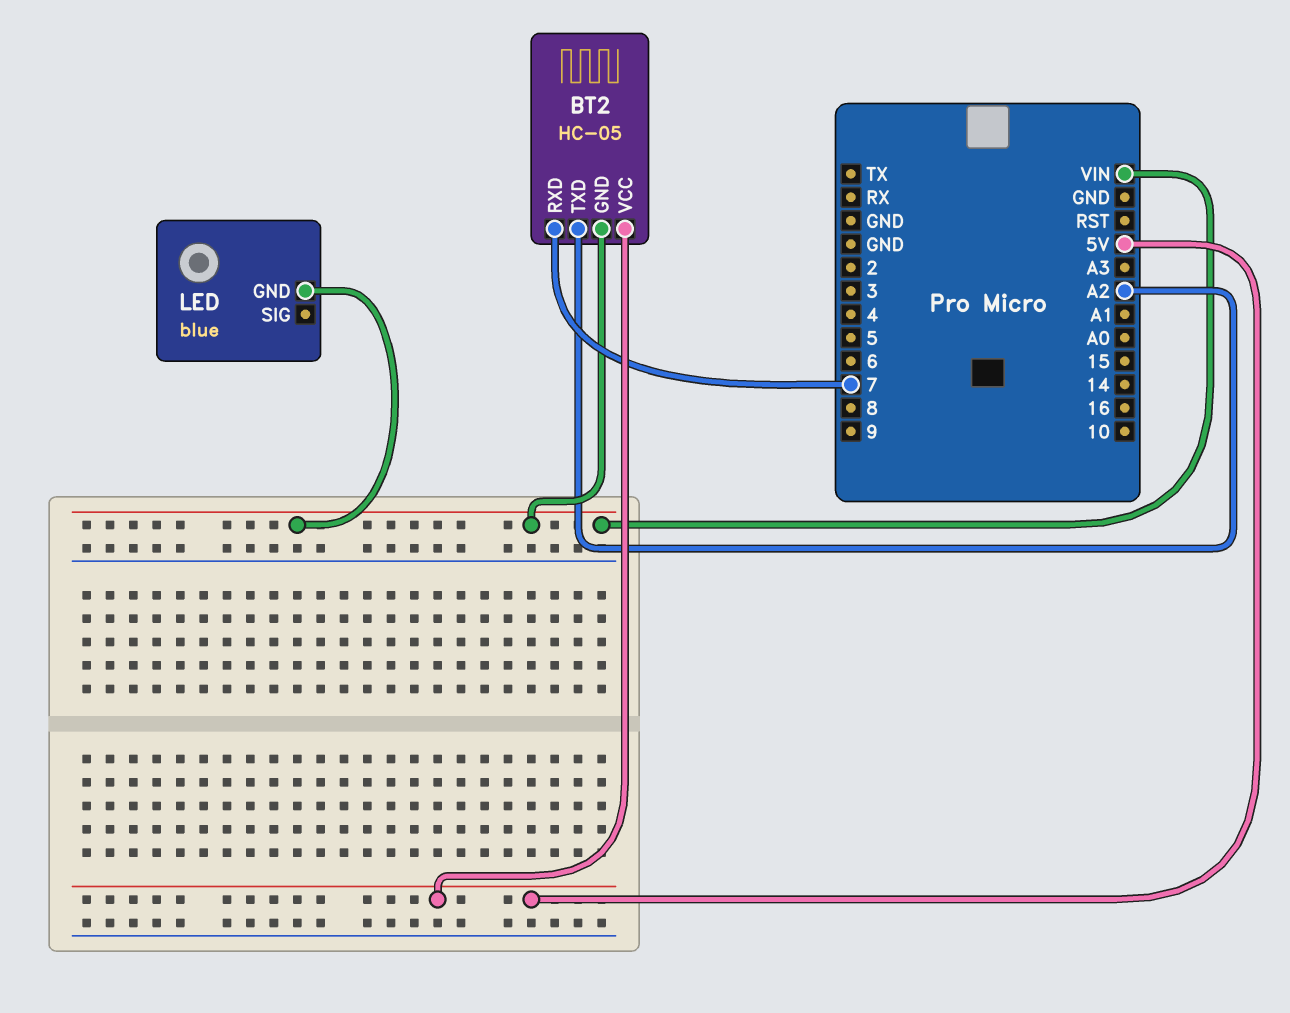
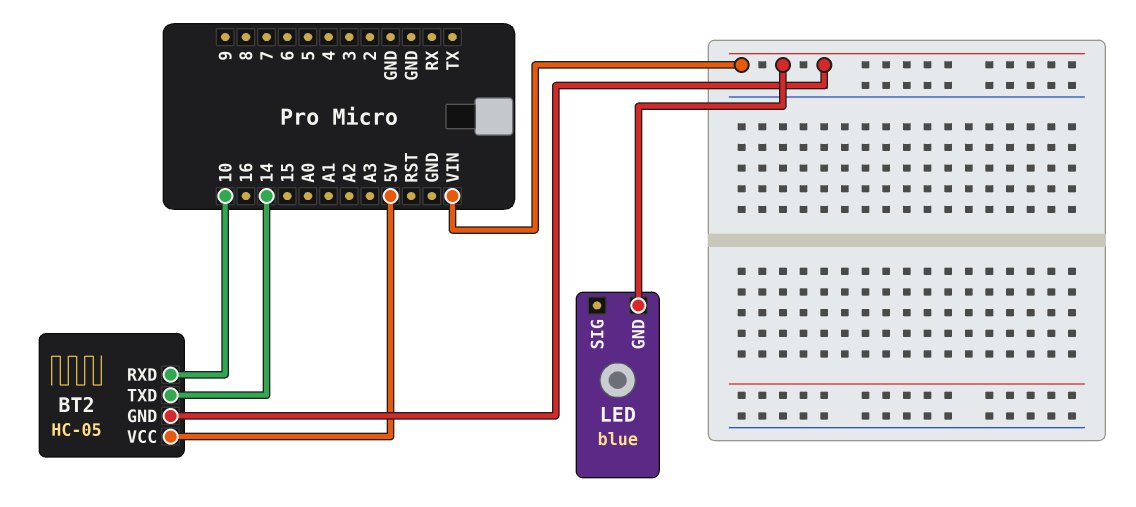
BT2 pin RXD: 7 -> 10
BT2 pin TXD: A2 -> 14

